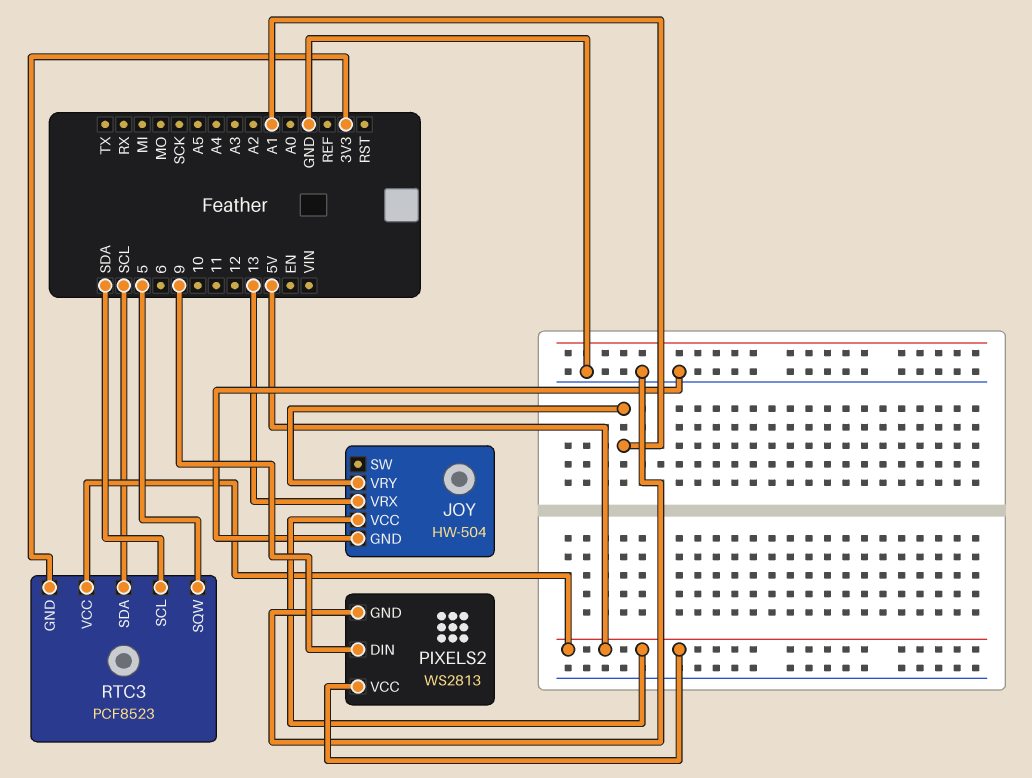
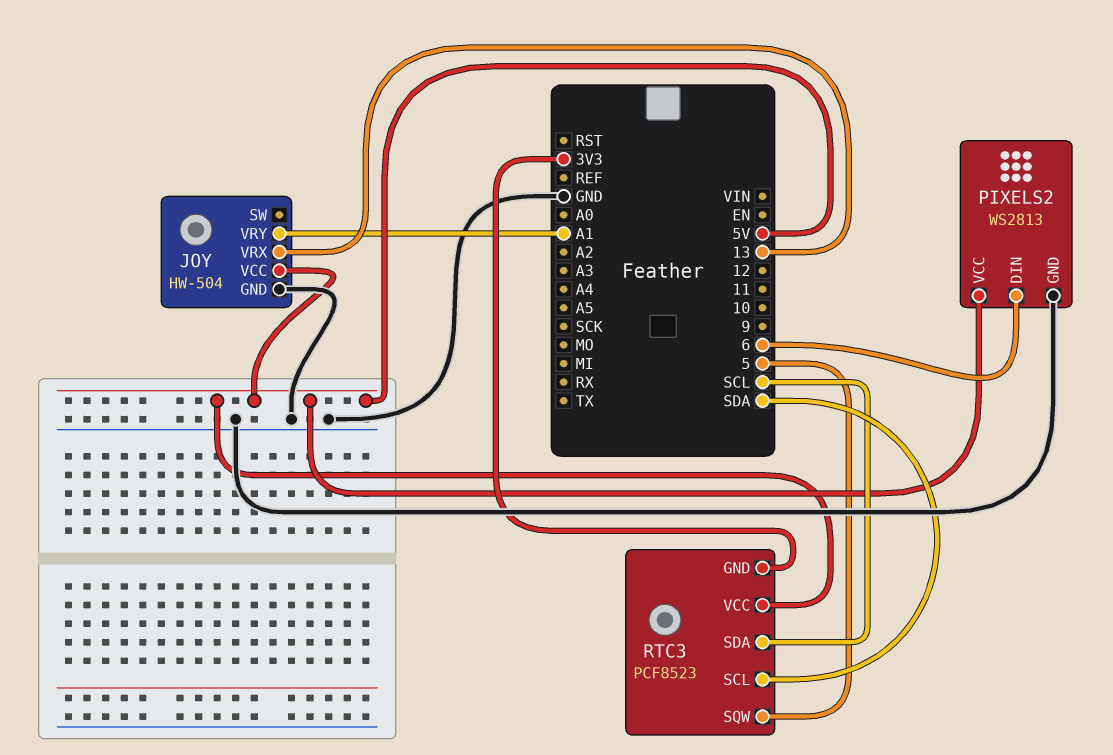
PIXELS2 pin DIN: 9 -> 6

